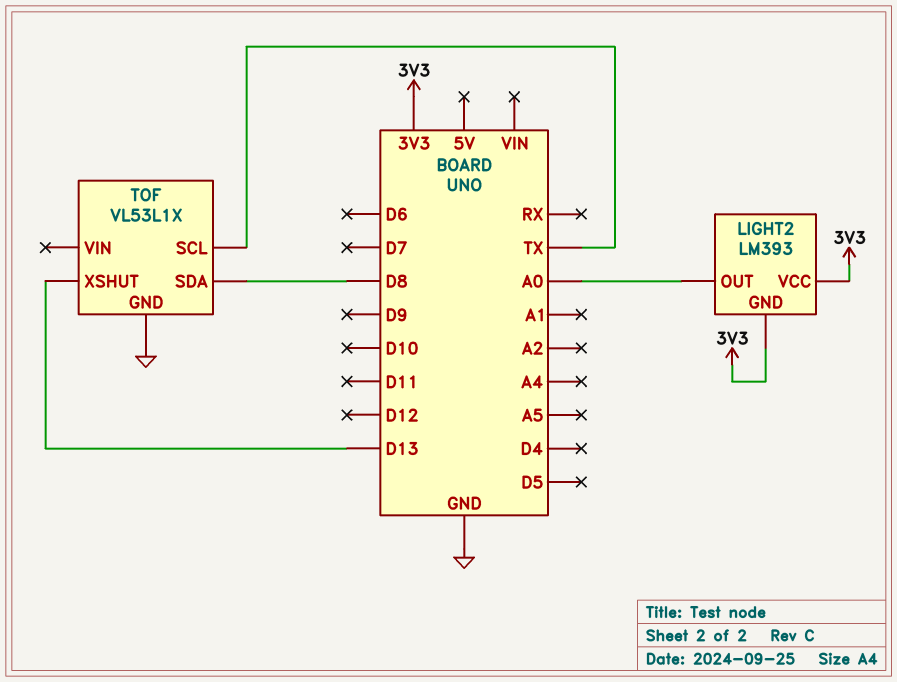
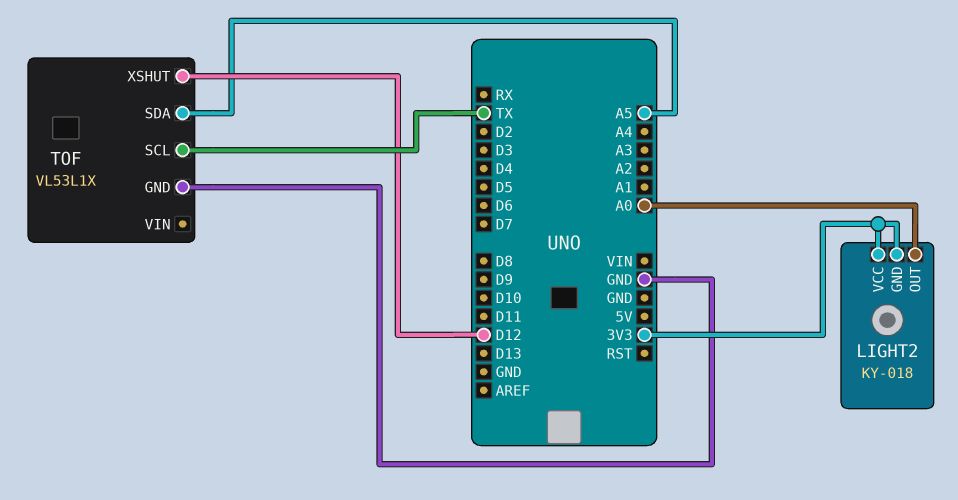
LIGHT2: LM393 -> KY-018
TOF pin SDA: D8 -> A5
TOF pin XSHUT: D13 -> D12

